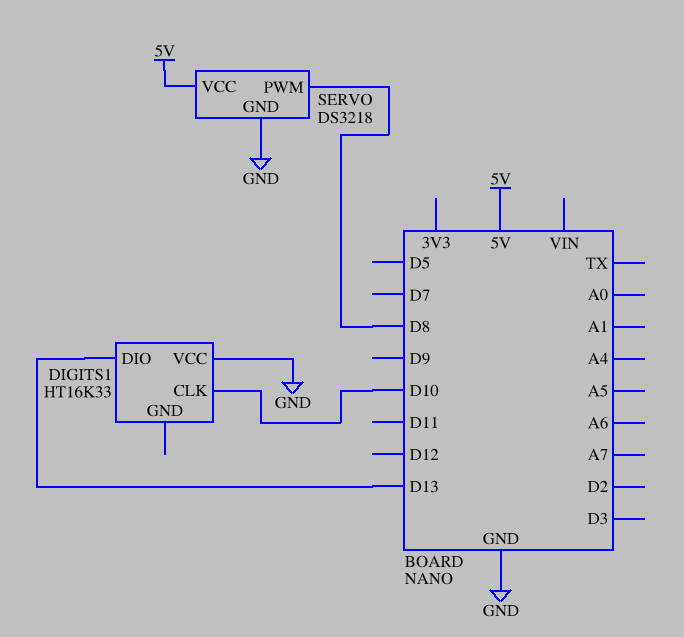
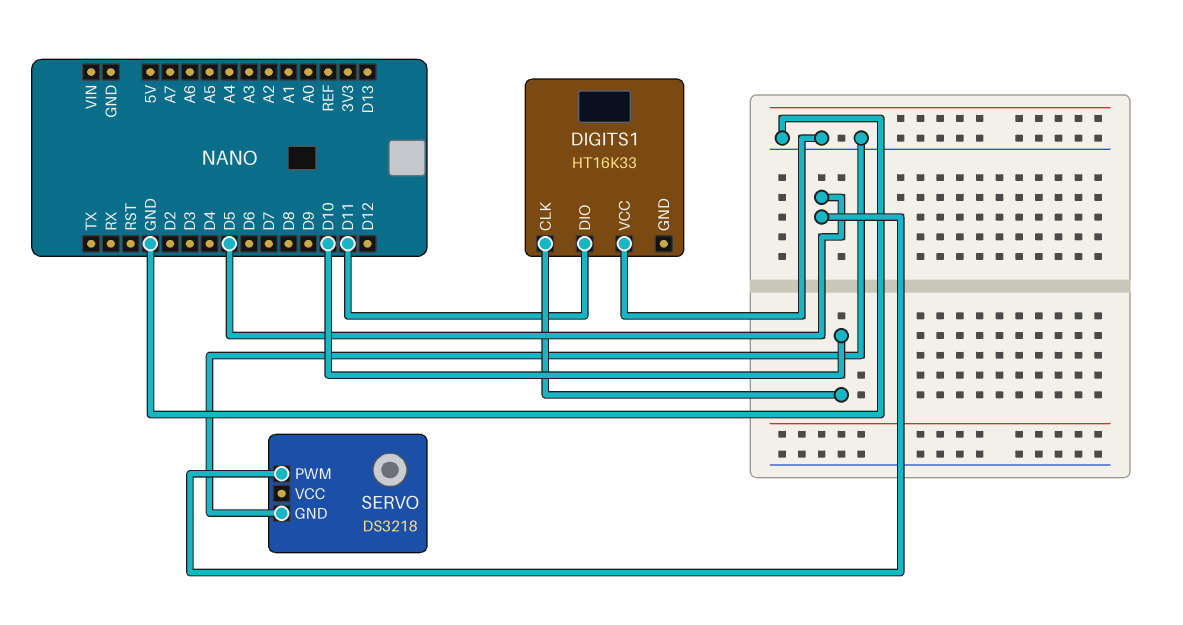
DIGITS1 pin DIO: D13 -> D11
SERVO pin PWM: D8 -> D5
SERVO pin VCC: 5V -> none

